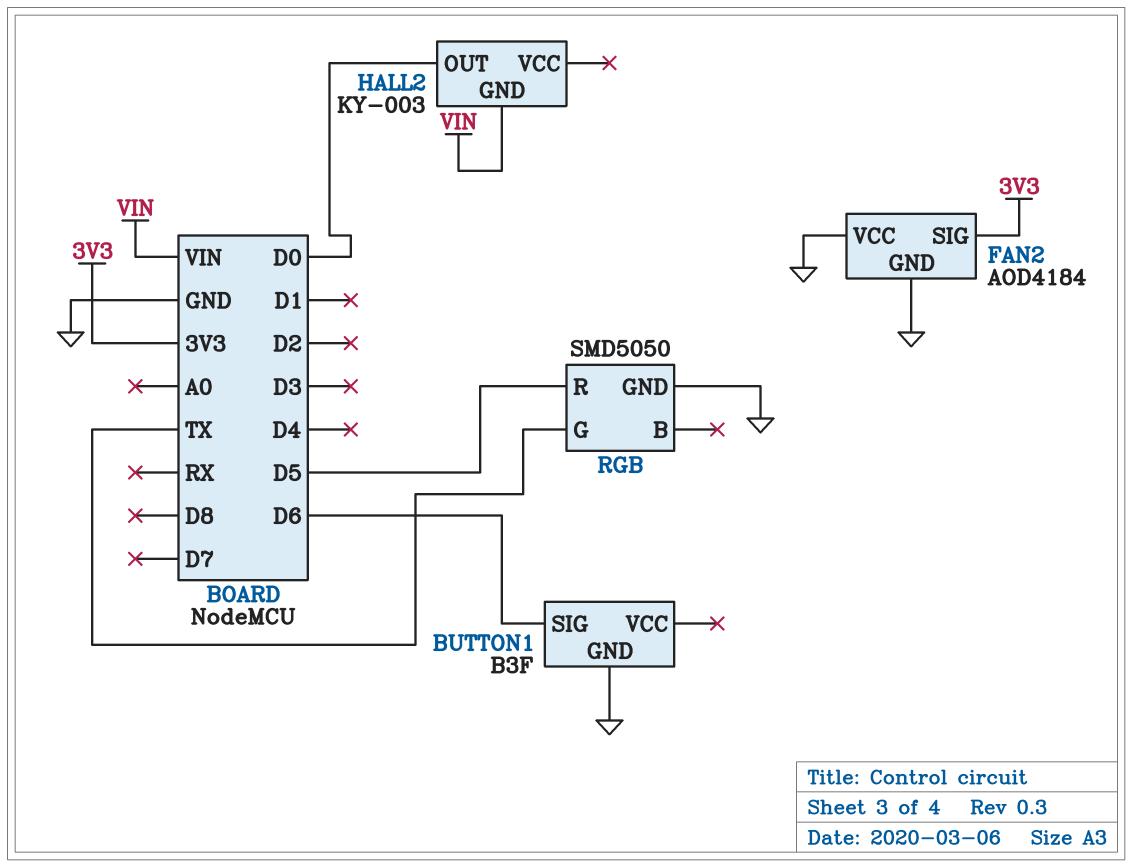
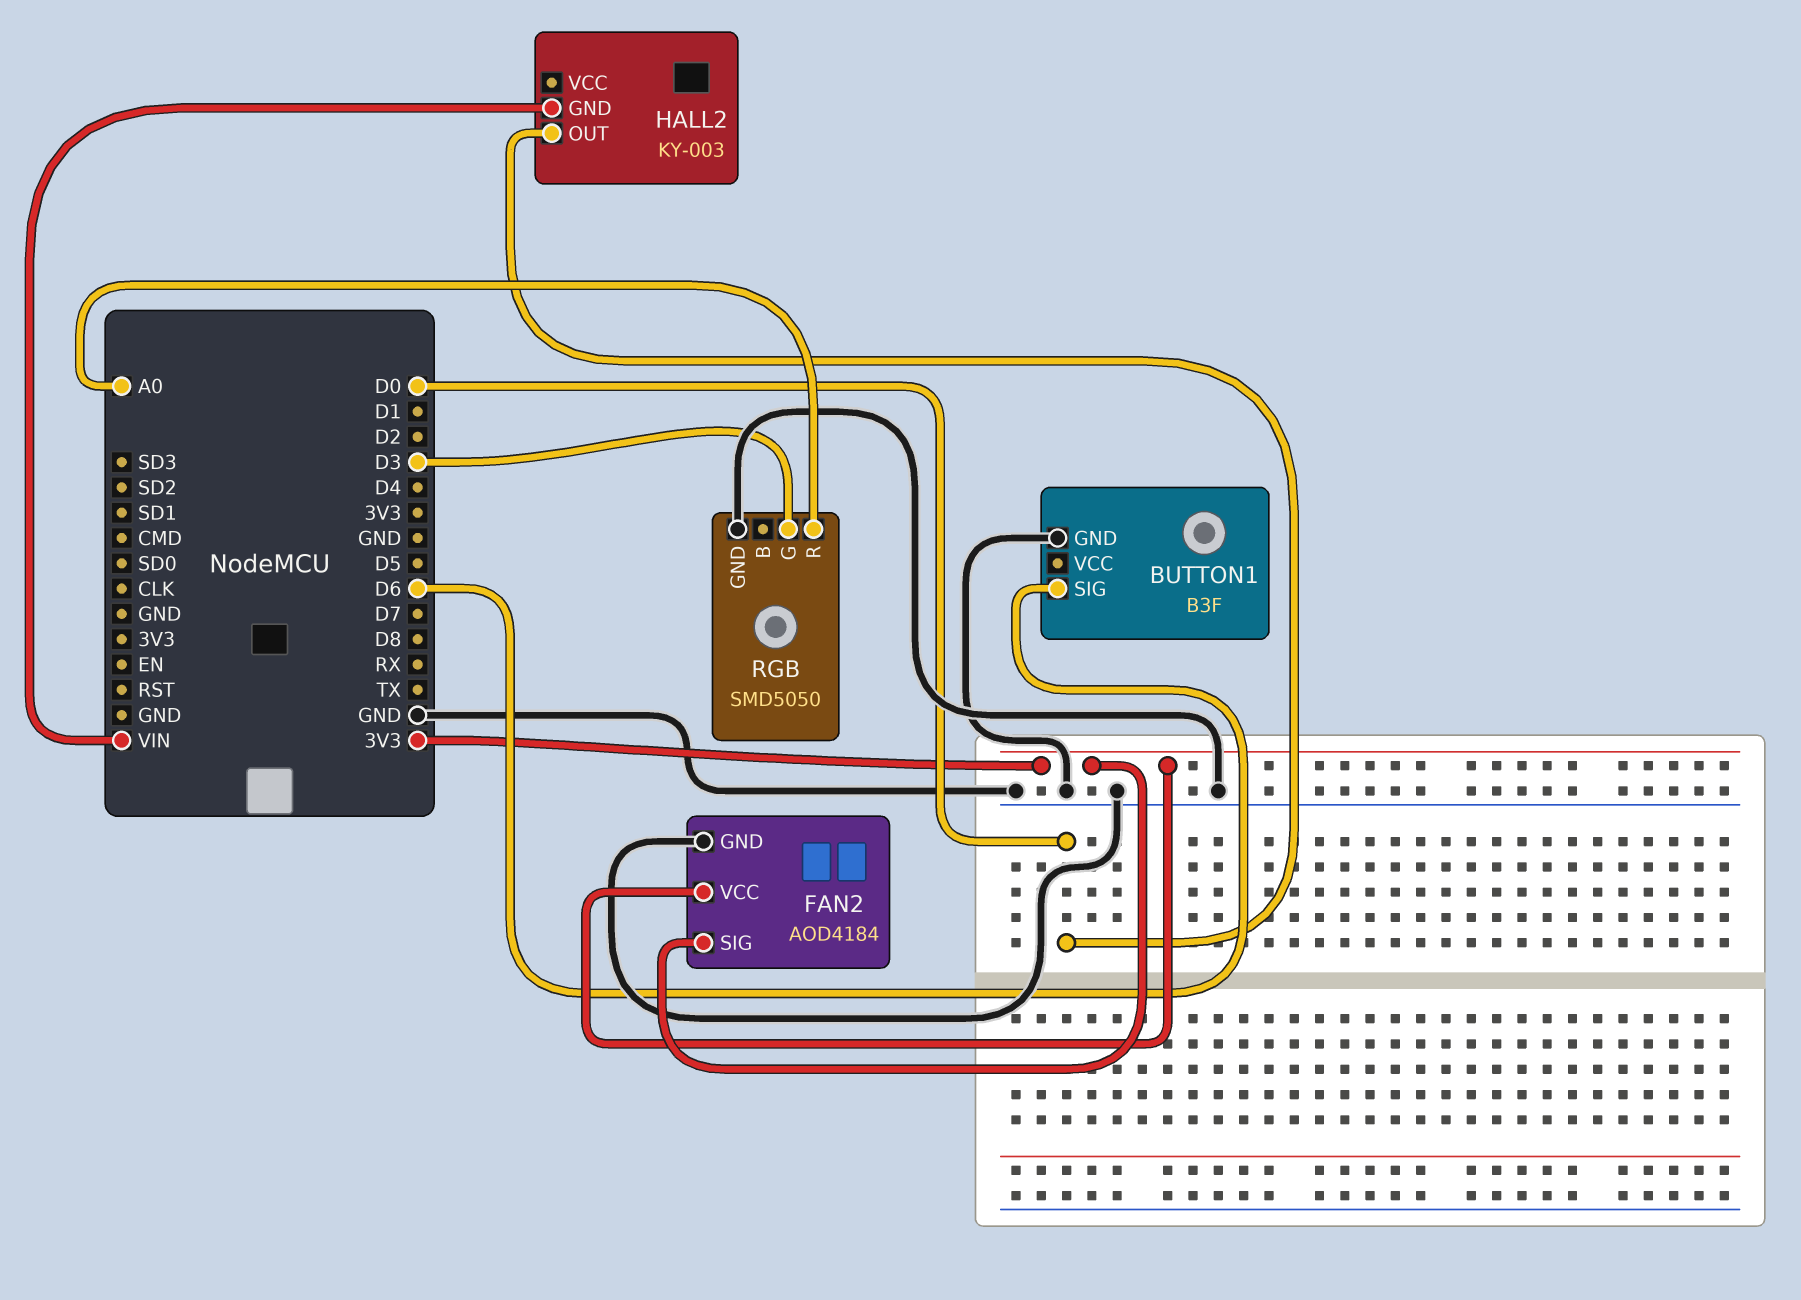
FAN2 pin VCC: GND -> 3V3
RGB pin G: TX -> D3
RGB pin R: D5 -> A0

